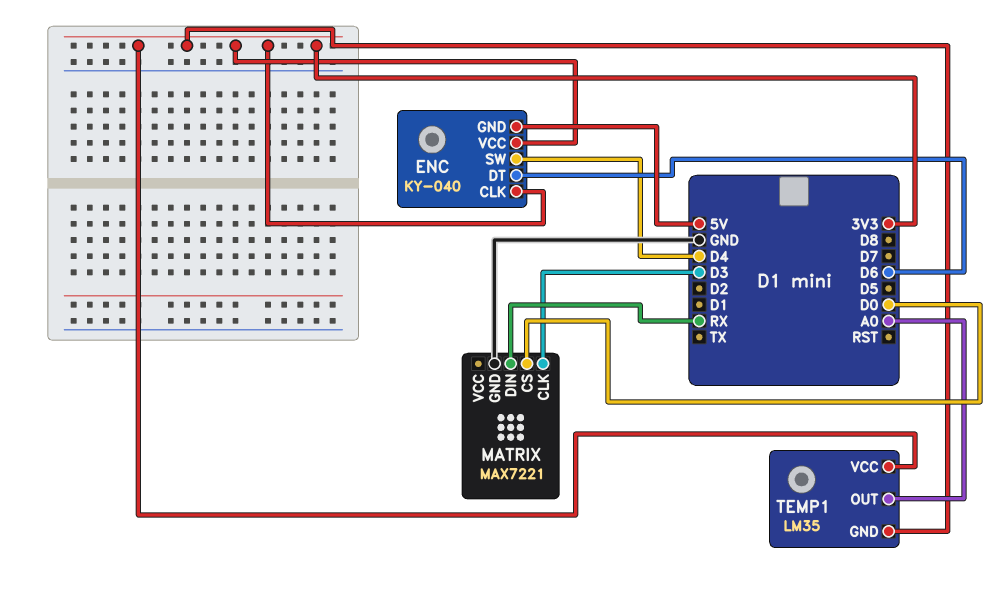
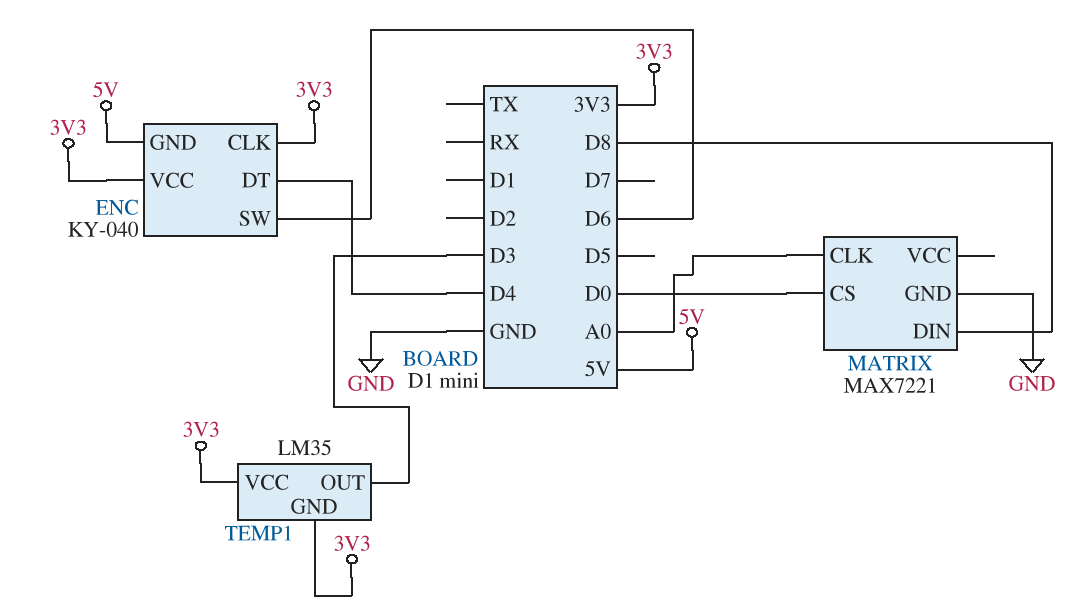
ENC pin DT: D6 -> D4
ENC pin SW: D4 -> D6
MATRIX pin CLK: D3 -> A0
MATRIX pin DIN: RX -> D8
TEMP1 pin OUT: A0 -> D3

